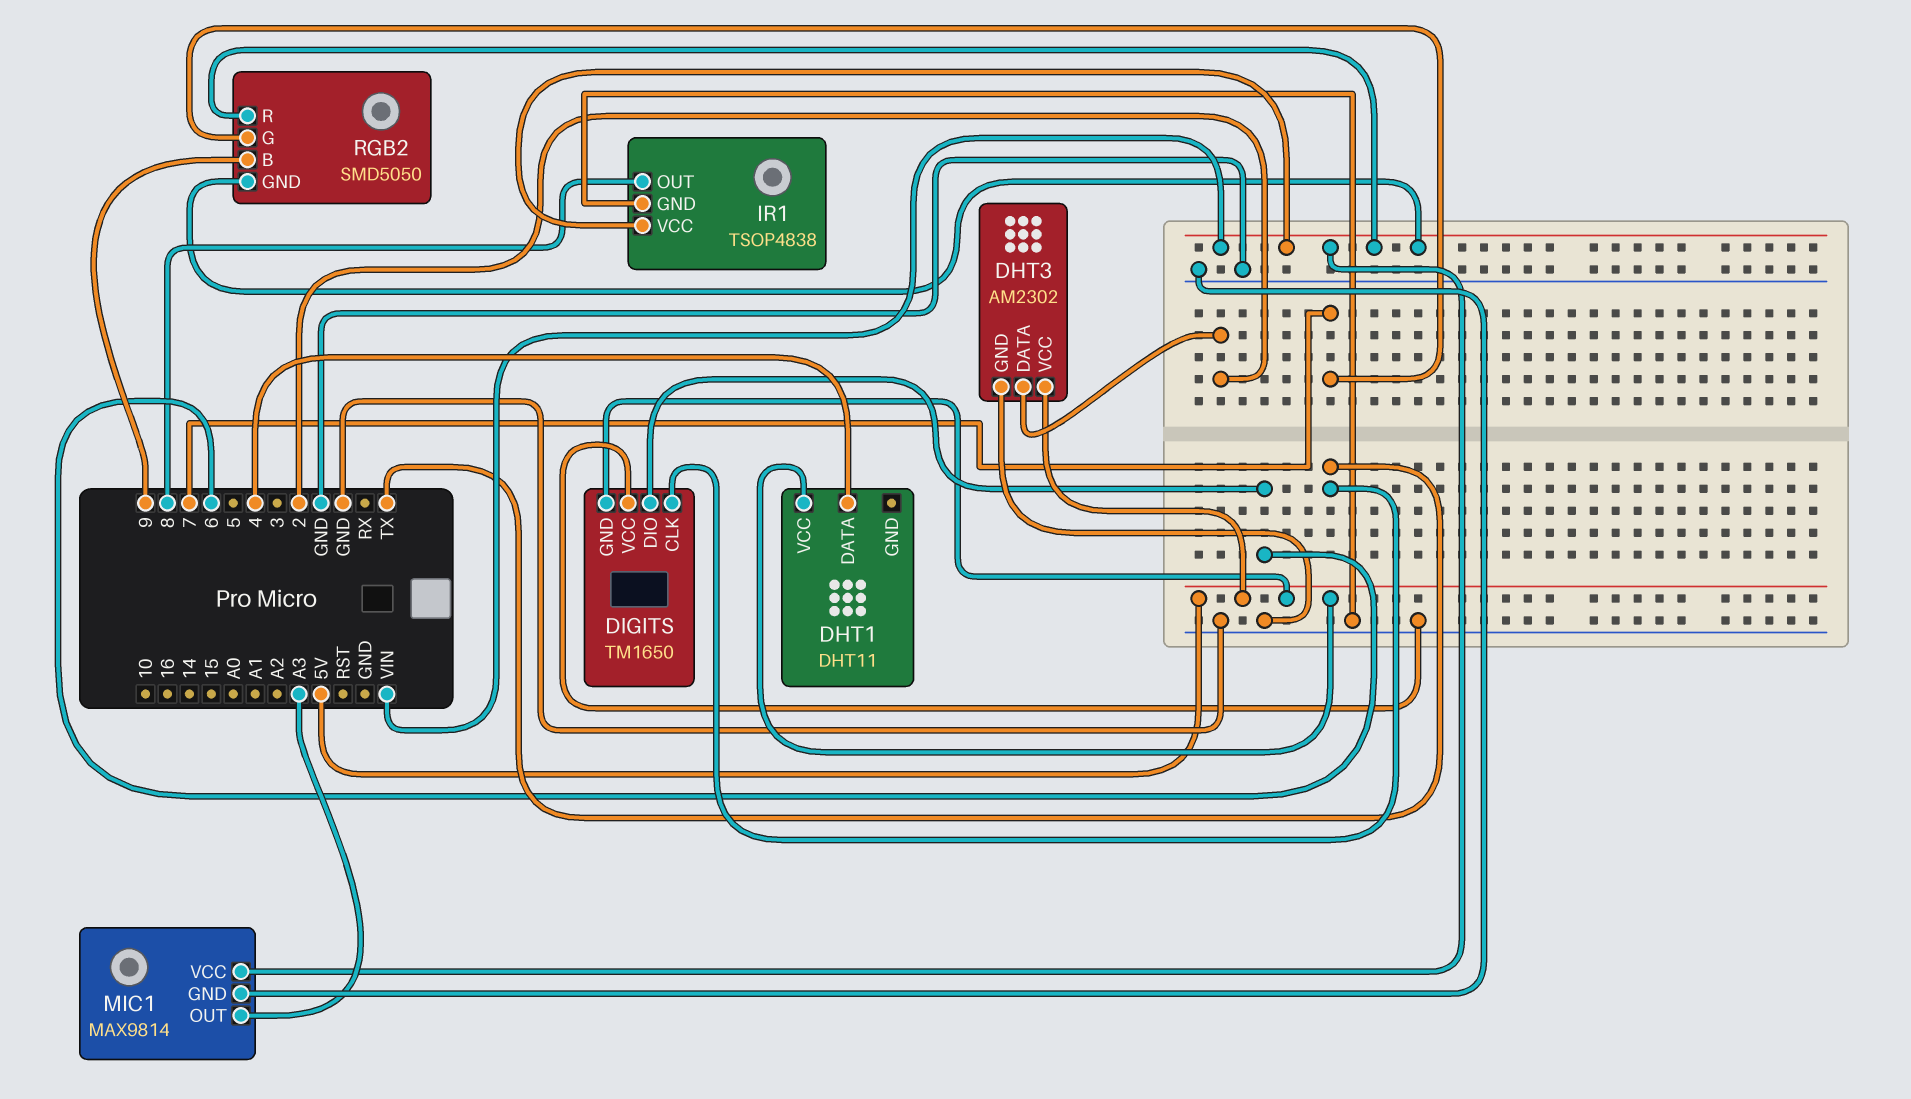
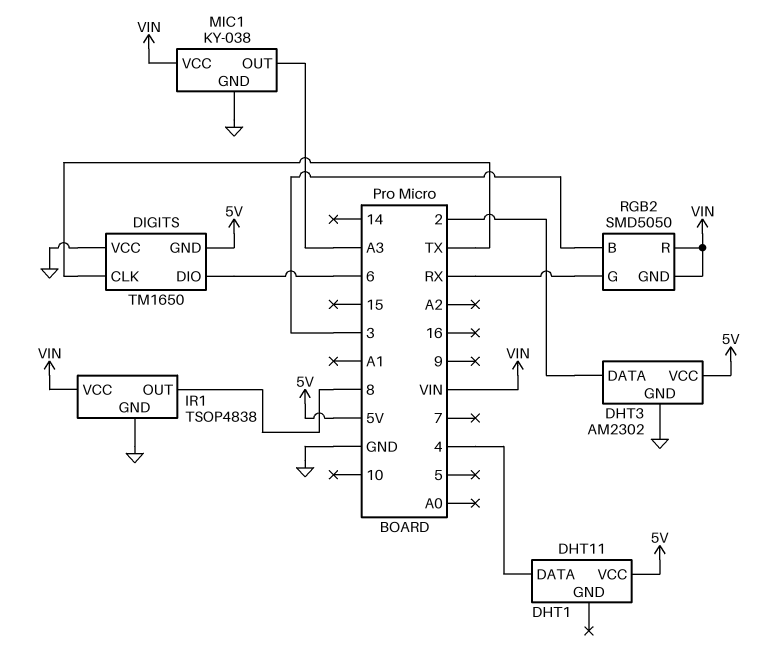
MIC1: MAX9814 -> KY-038
RGB2 pin B: 9 -> 3
RGB2 pin G: 7 -> RX

